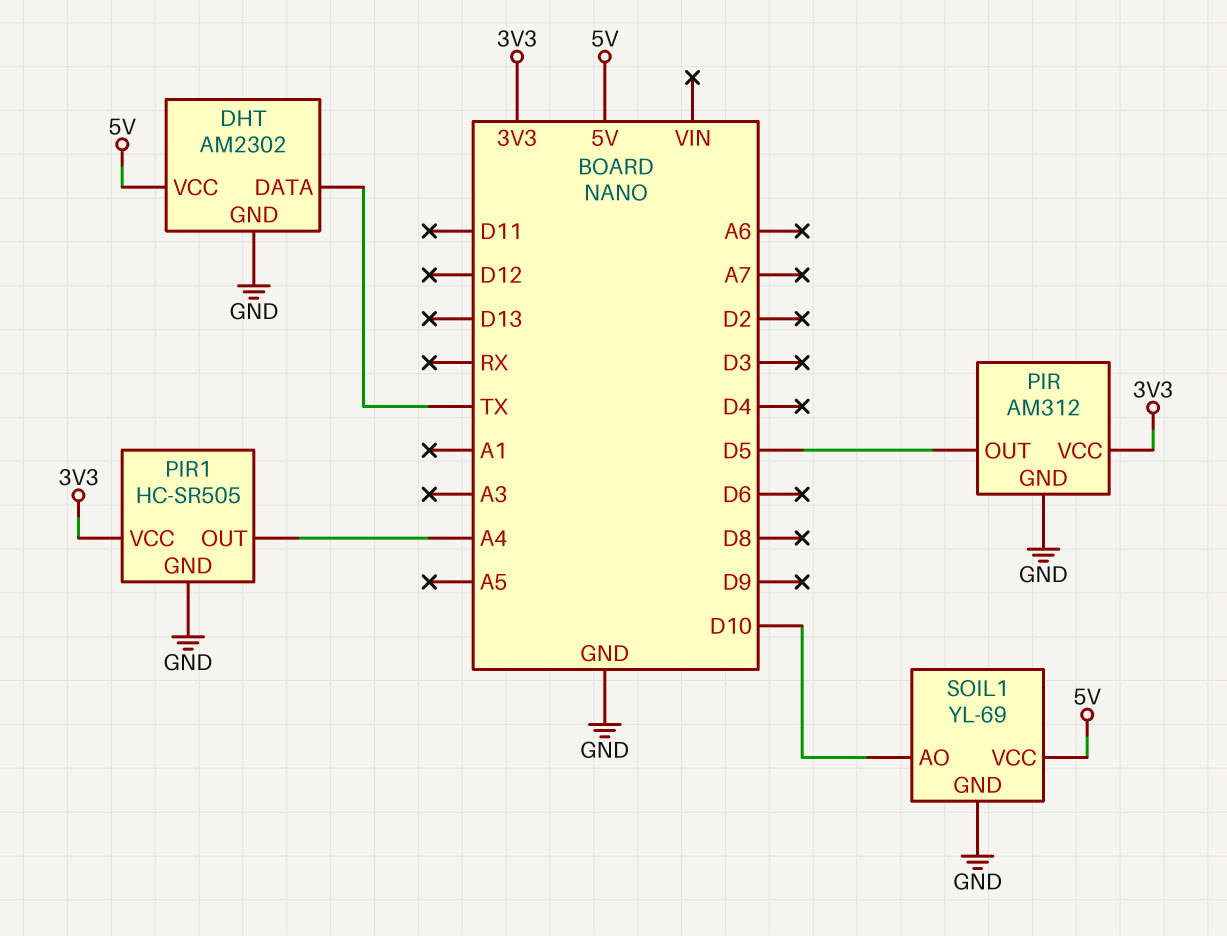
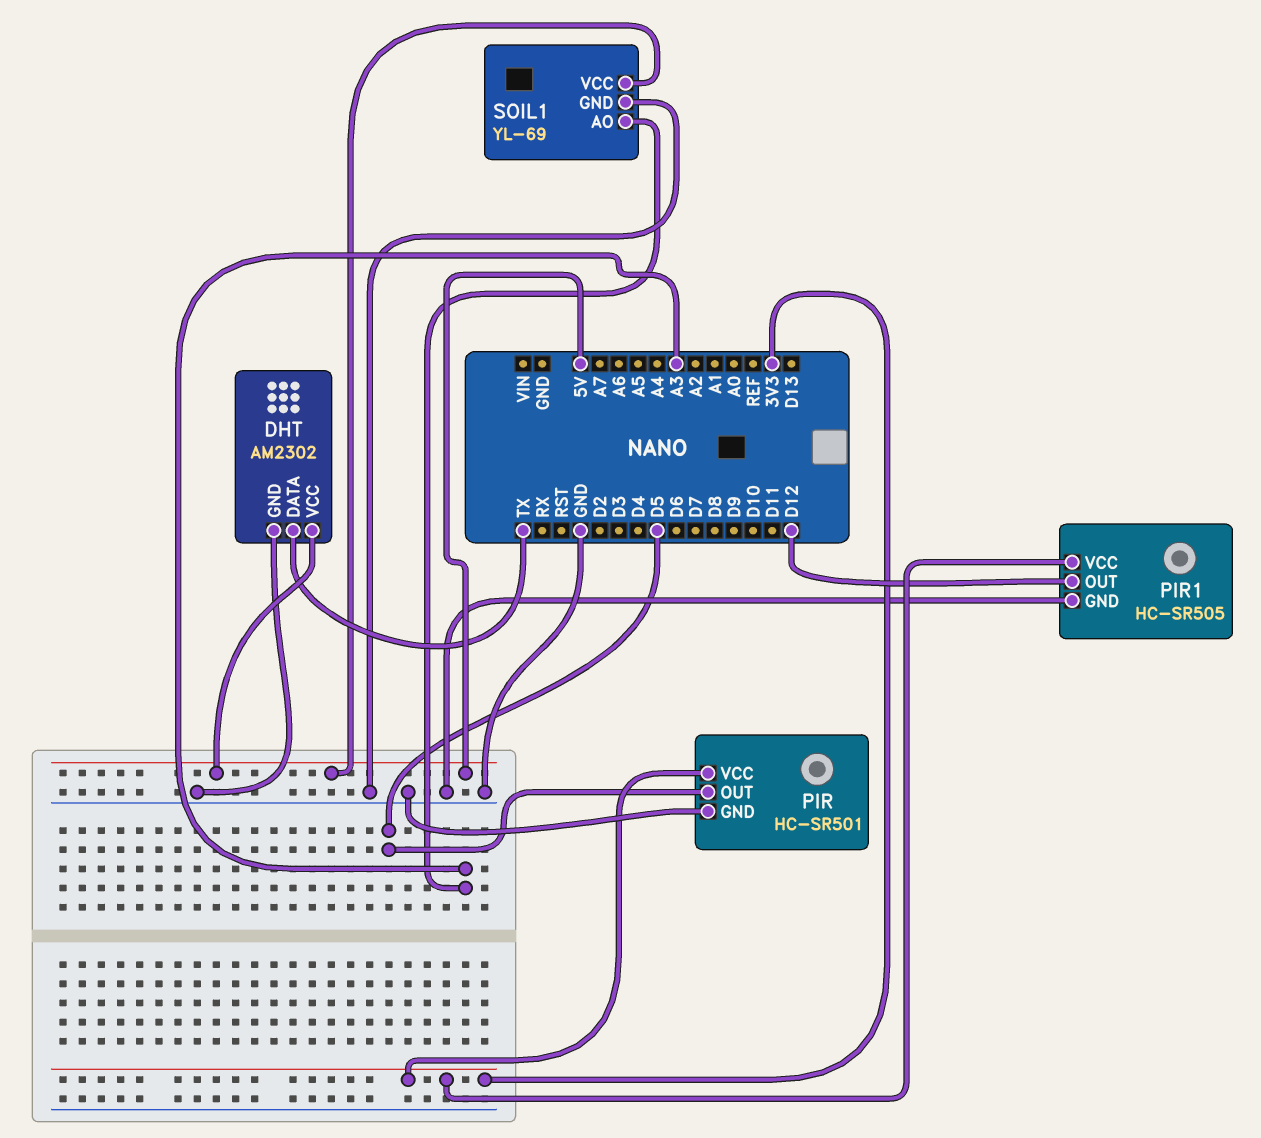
PIR: AM312 -> HC-SR501
PIR1 pin OUT: A4 -> D12
SOIL1 pin AO: D10 -> A3

